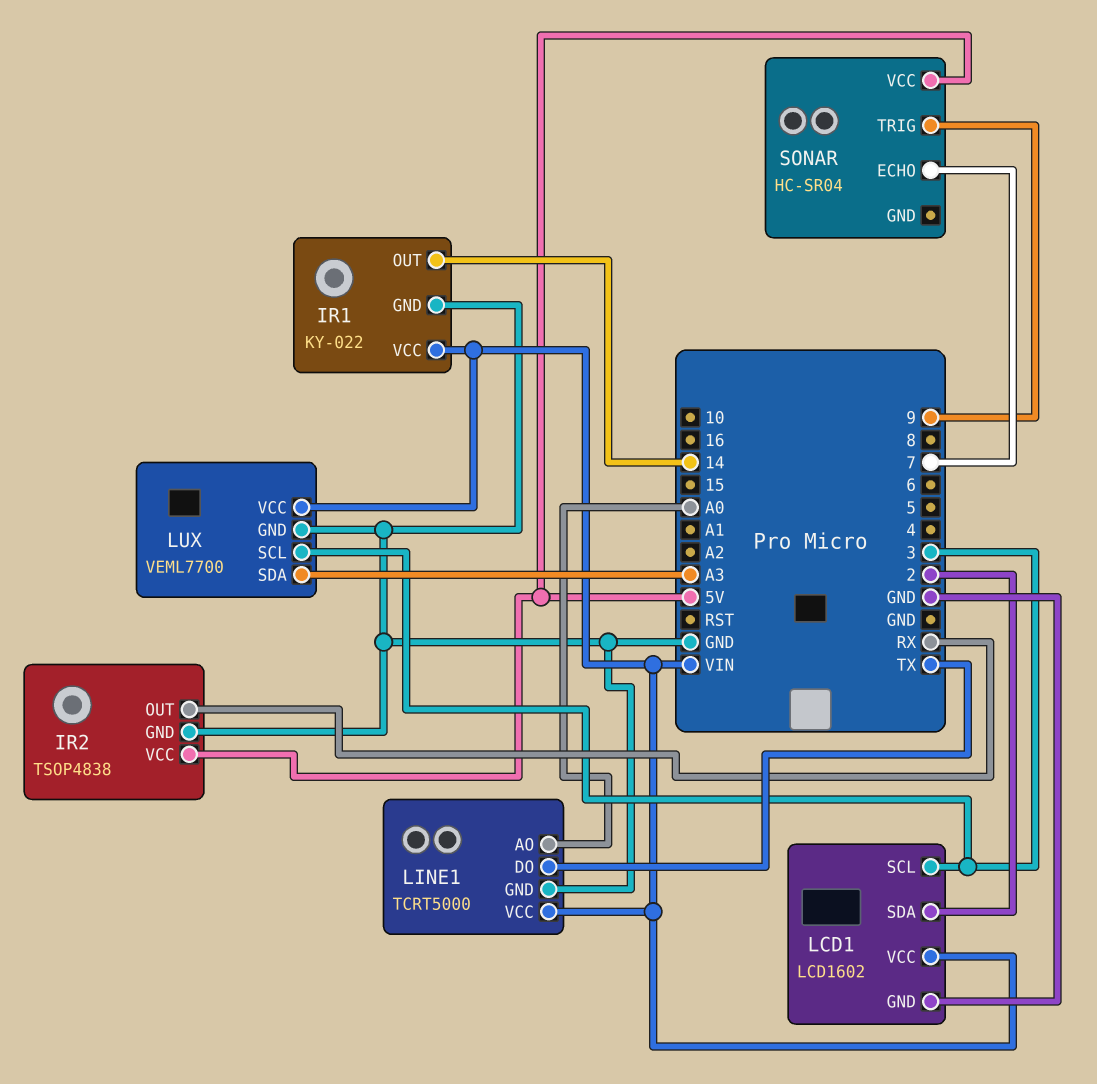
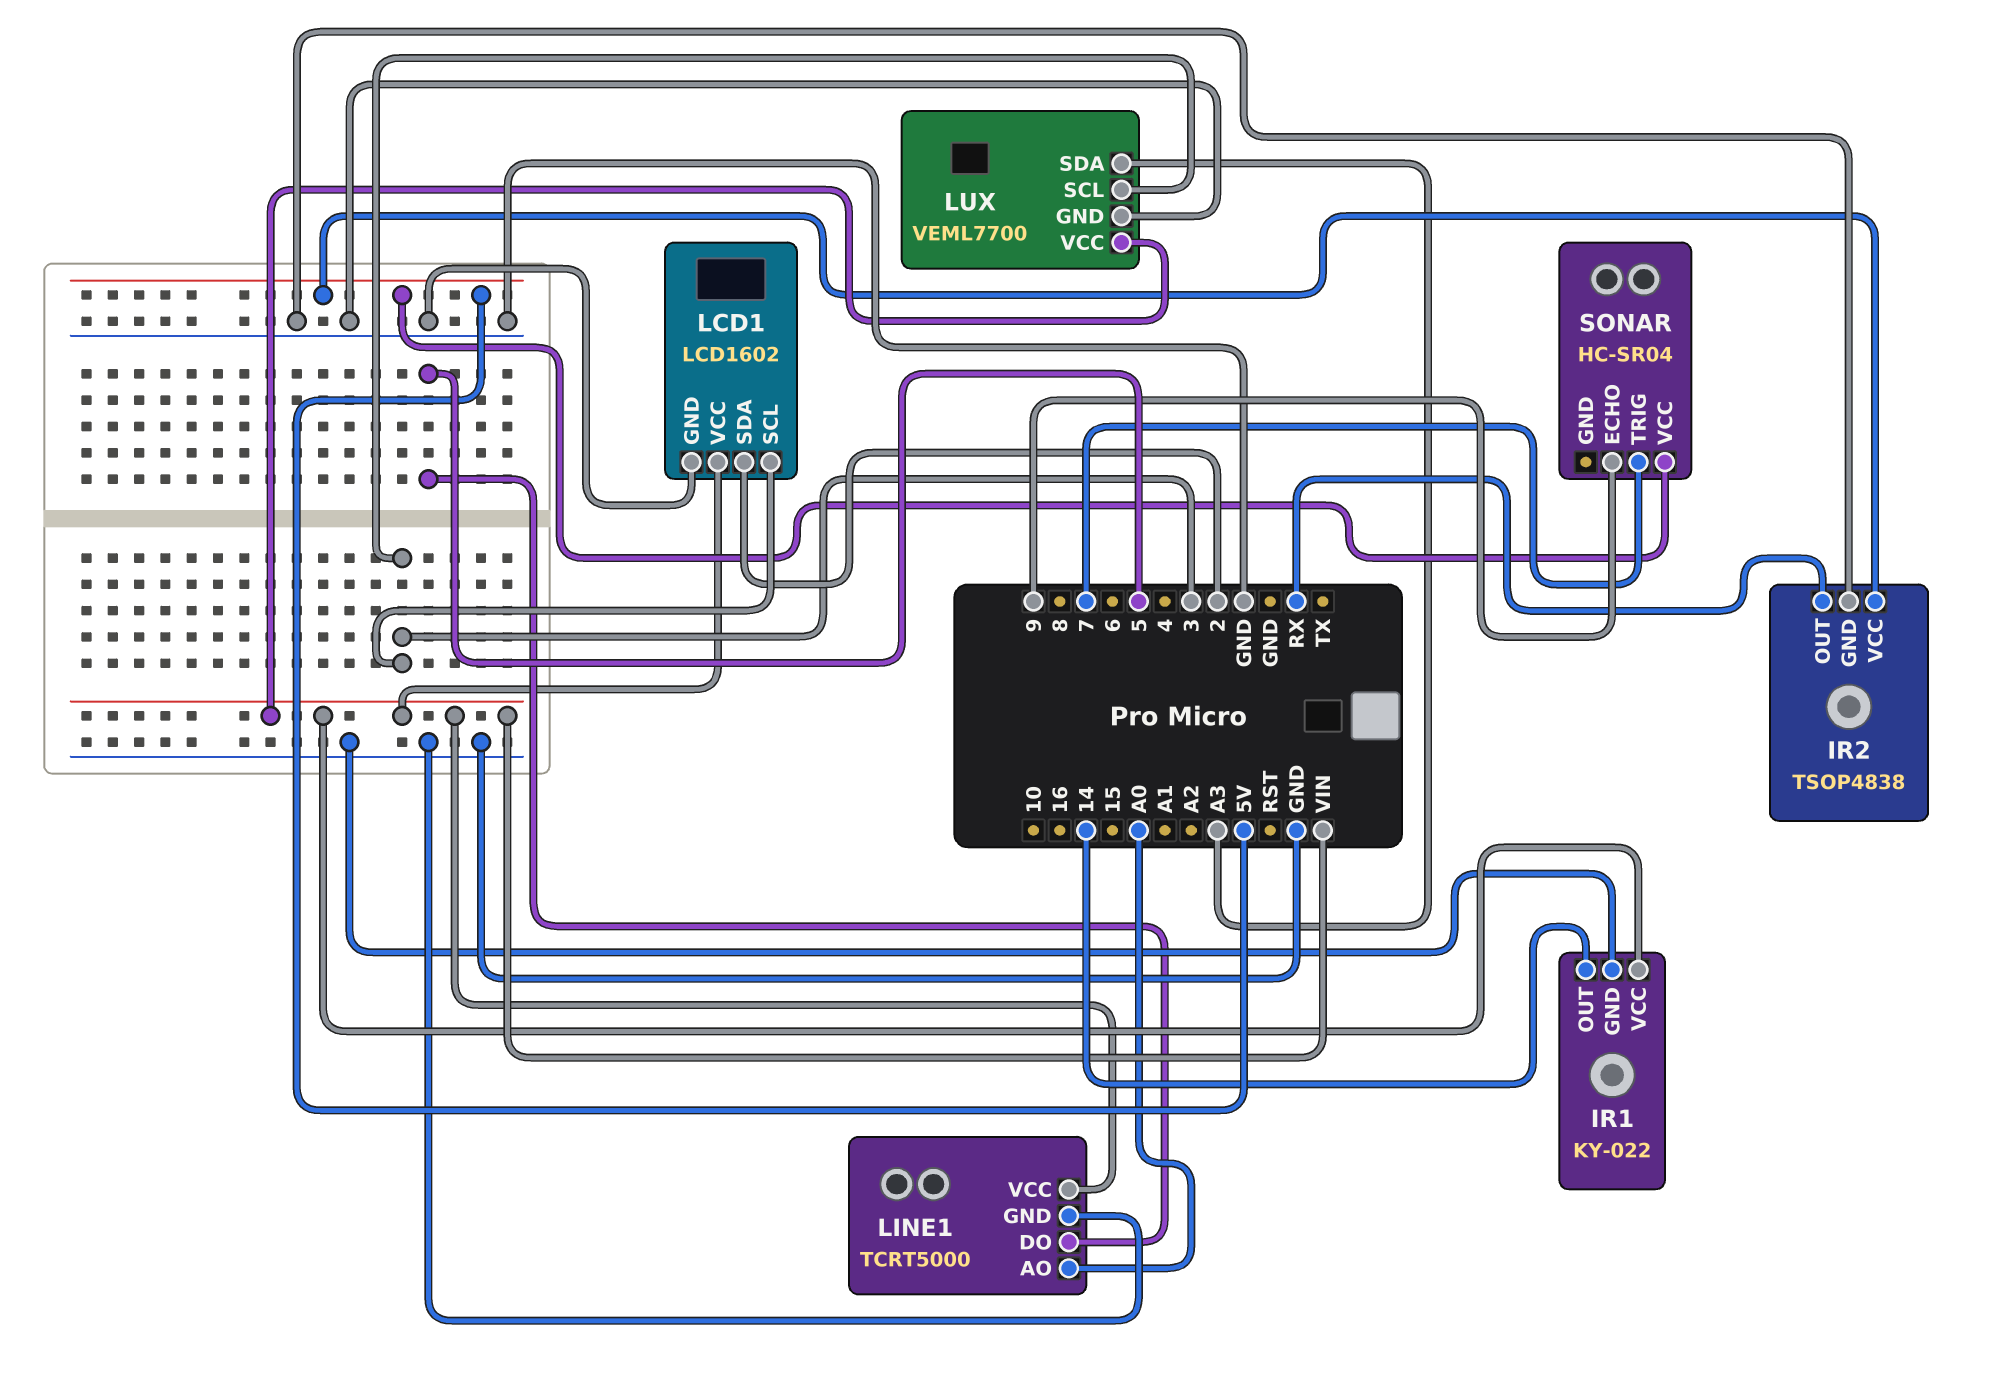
LINE1 pin DO: TX -> 5
SONAR pin ECHO: 7 -> 9
SONAR pin TRIG: 9 -> 7

